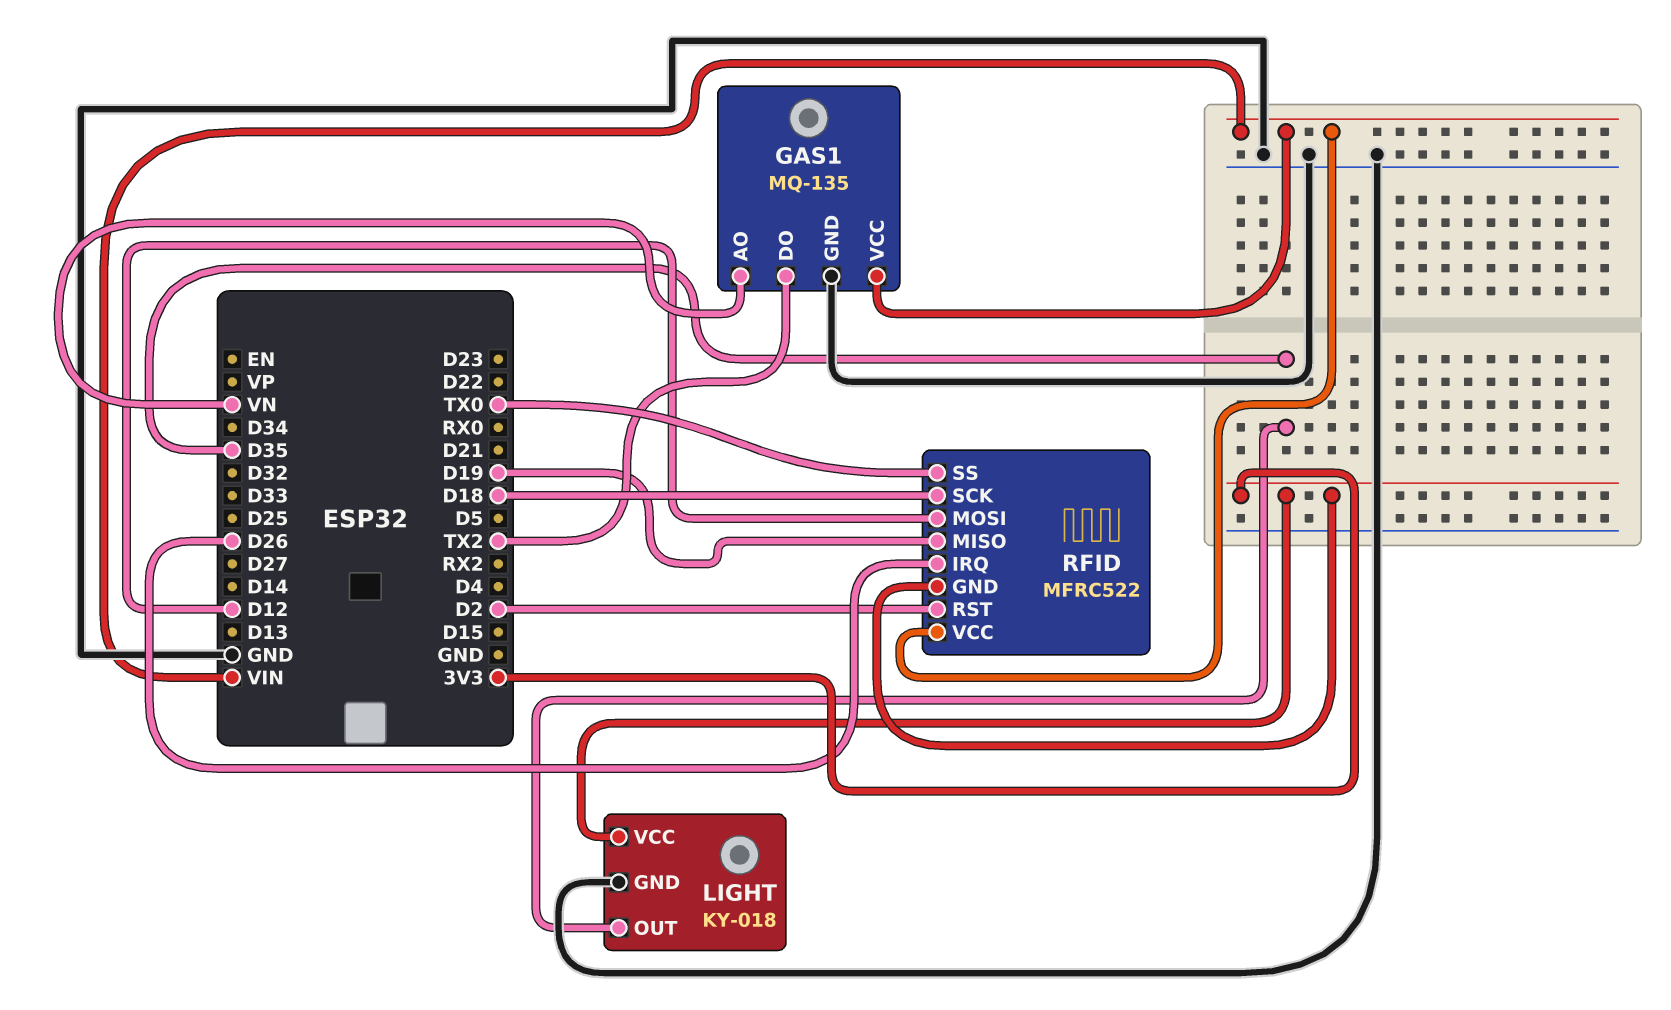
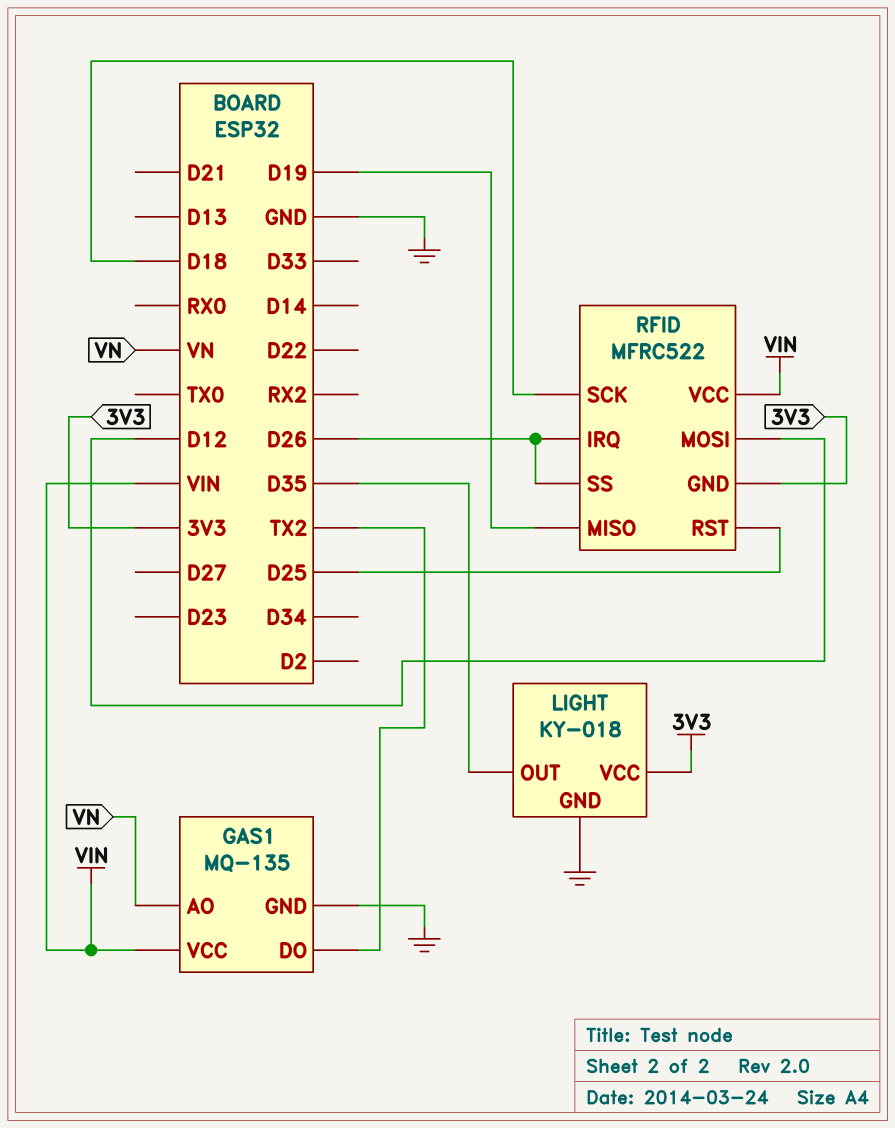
RFID pin RST: D2 -> D25
RFID pin SS: TX0 -> D26

